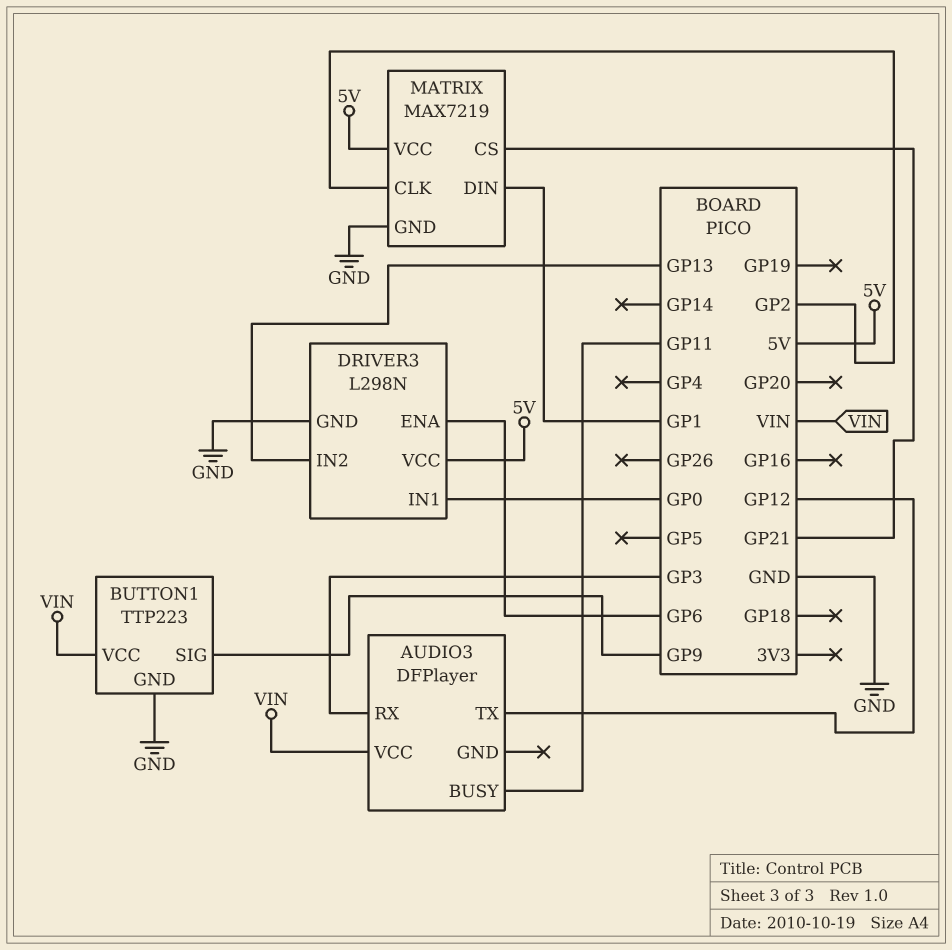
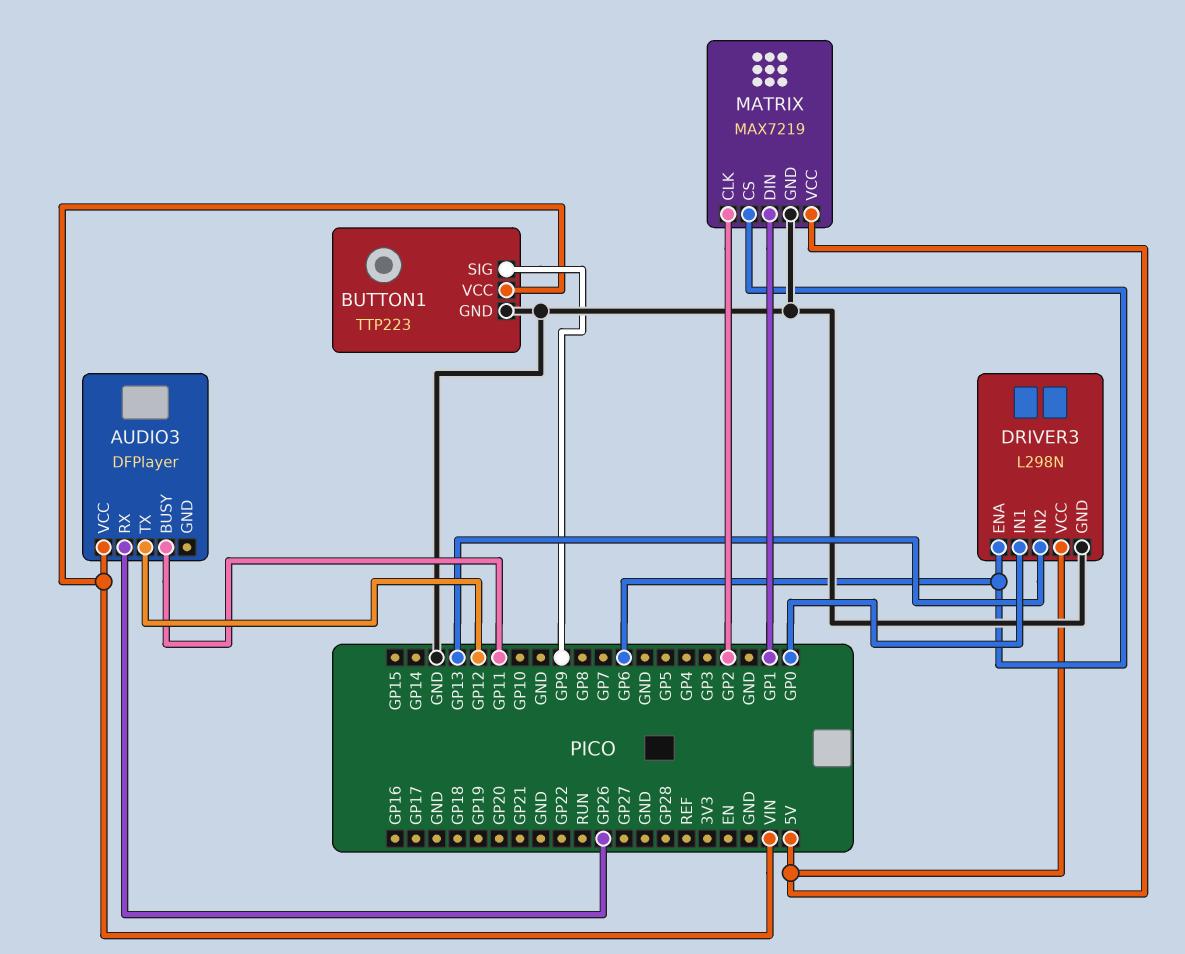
AUDIO3 pin RX: GP3 -> GP26
MATRIX pin CS: GP21 -> GP6

